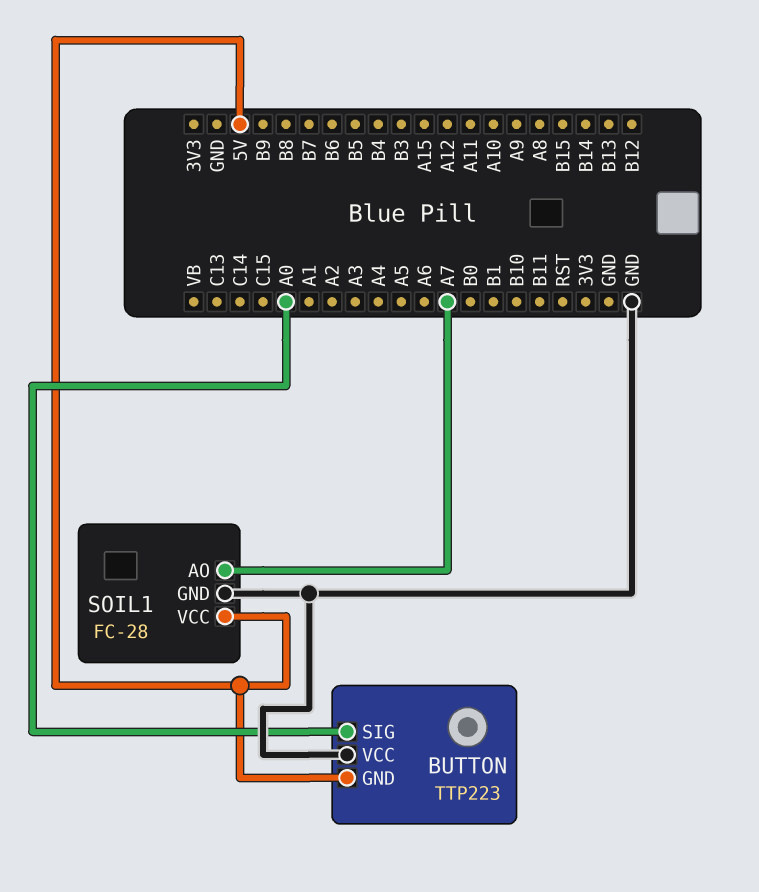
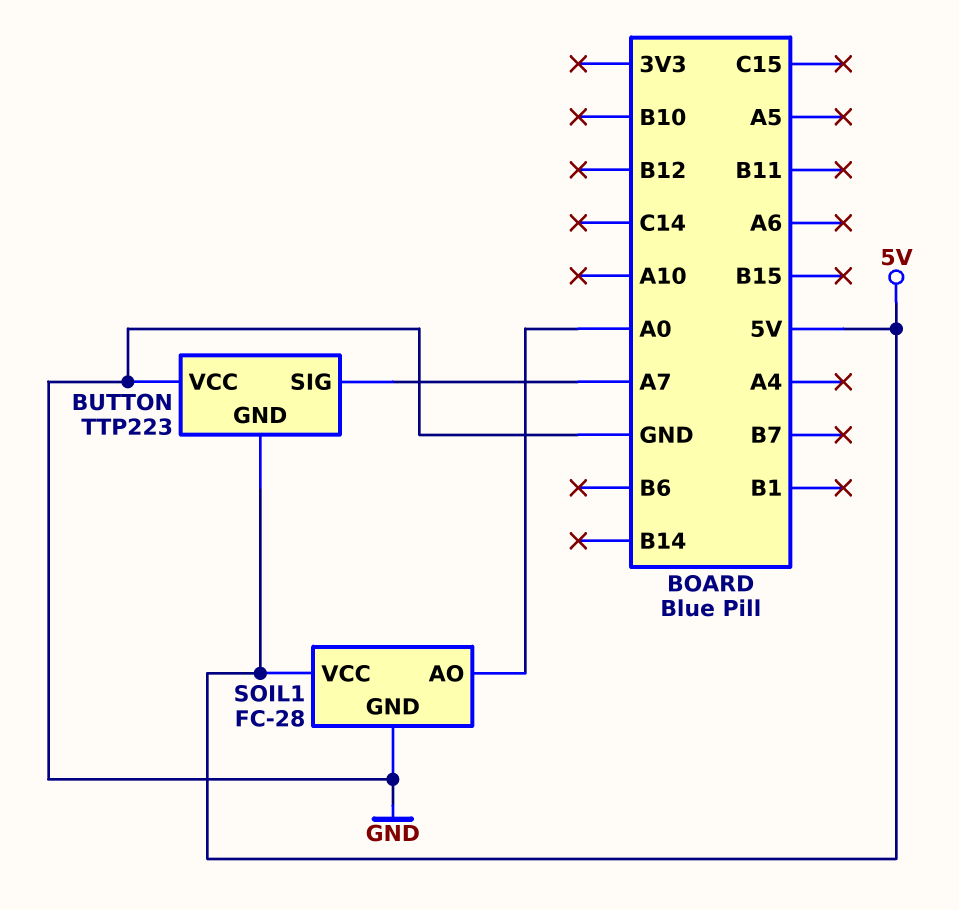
BUTTON pin SIG: A0 -> A7
SOIL1 pin AO: A7 -> A0

